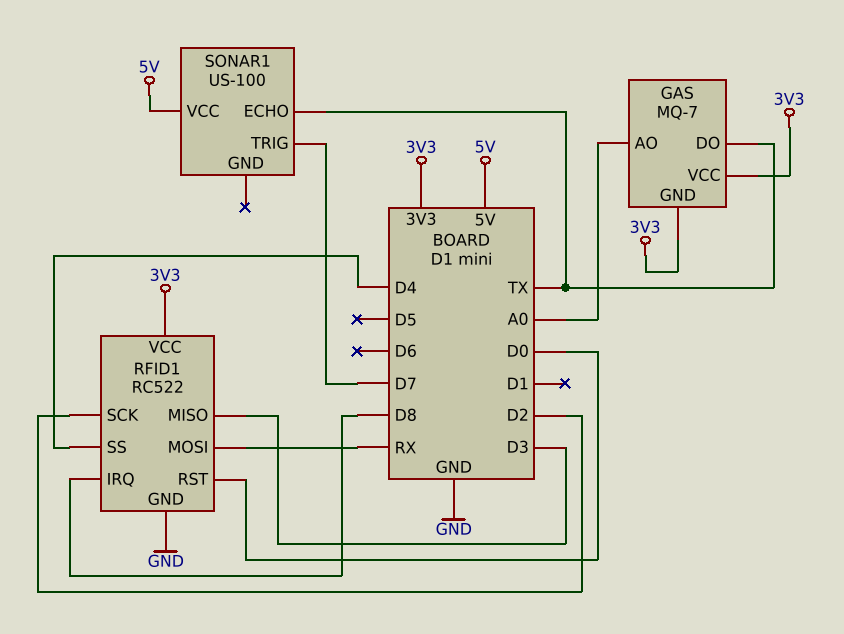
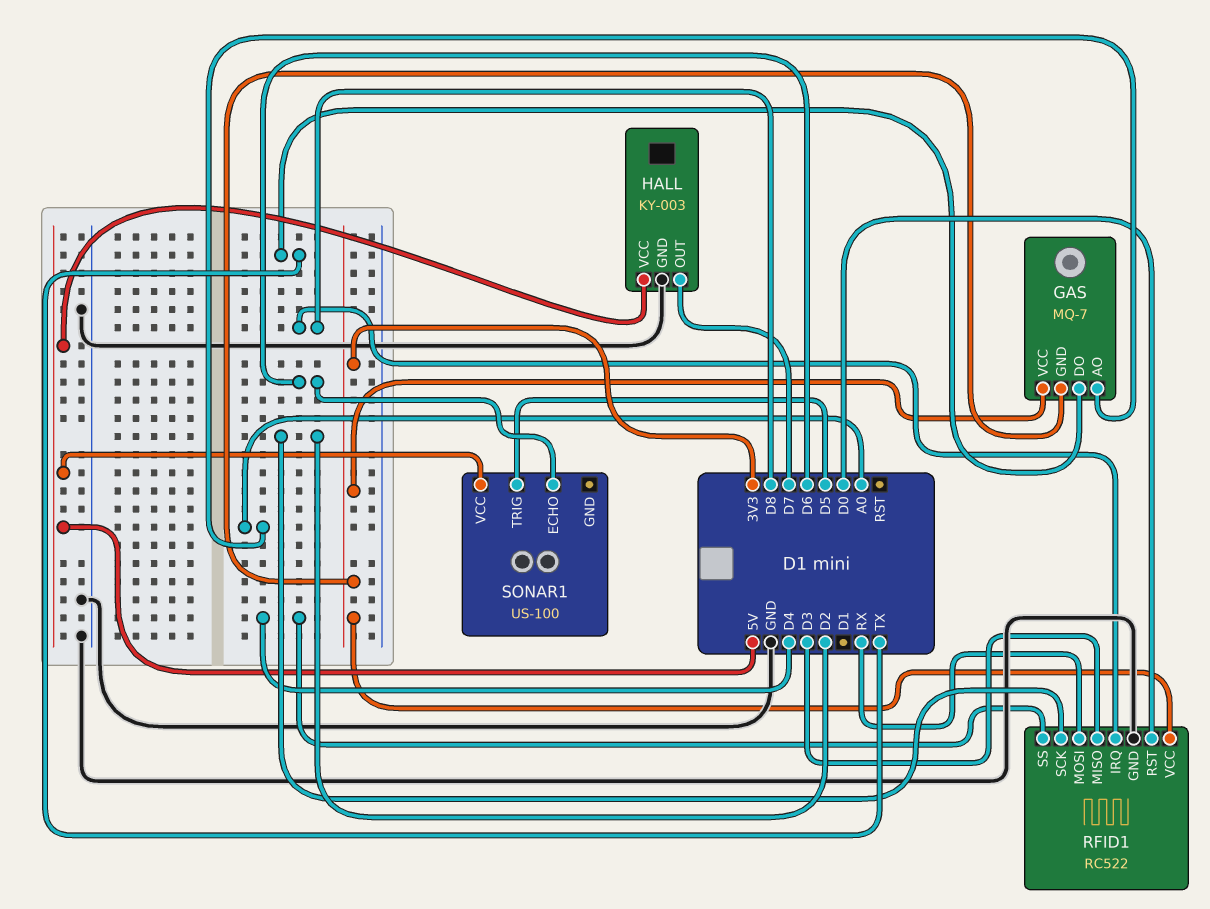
HALL: none -> KY-003
HALL pin GND: none -> GND
HALL pin OUT: none -> D7
HALL pin VCC: none -> 5V
SONAR1 pin ECHO: TX -> D6
SONAR1 pin TRIG: D7 -> D5

